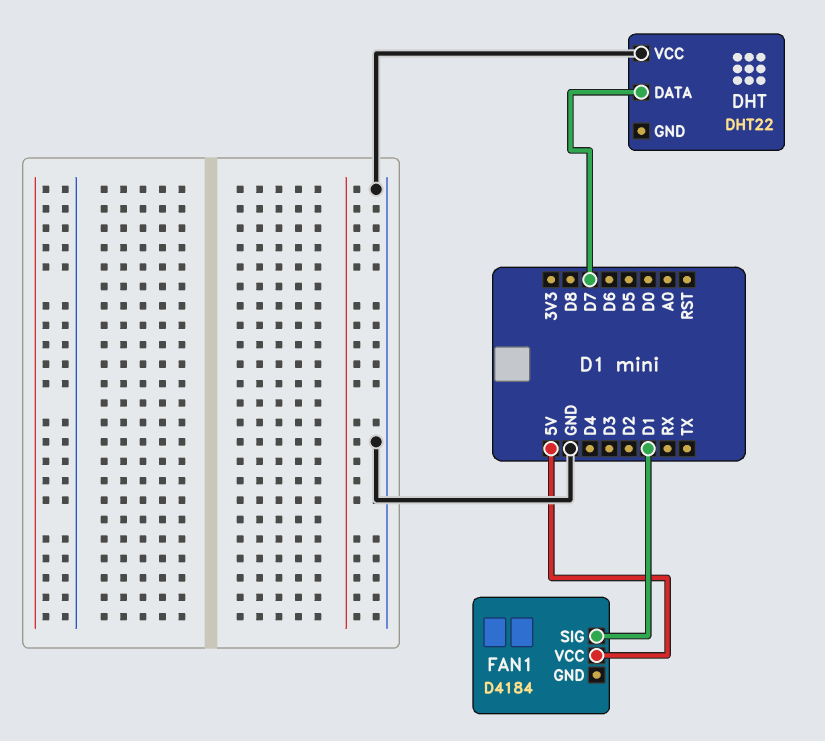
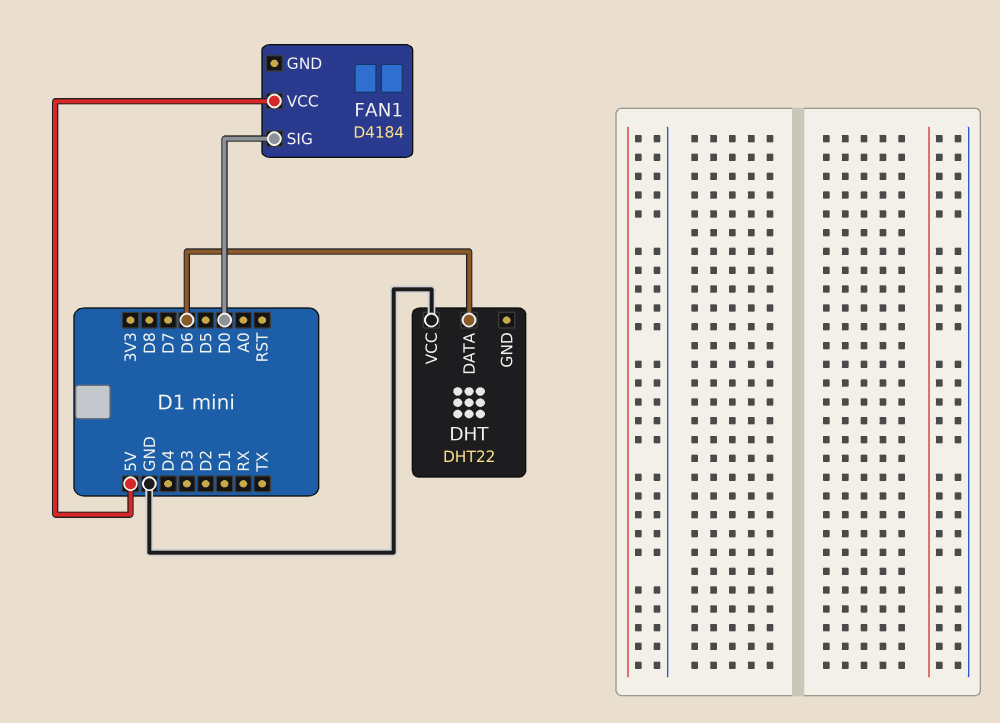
DHT pin DATA: D7 -> D6
FAN1 pin SIG: D1 -> D0

